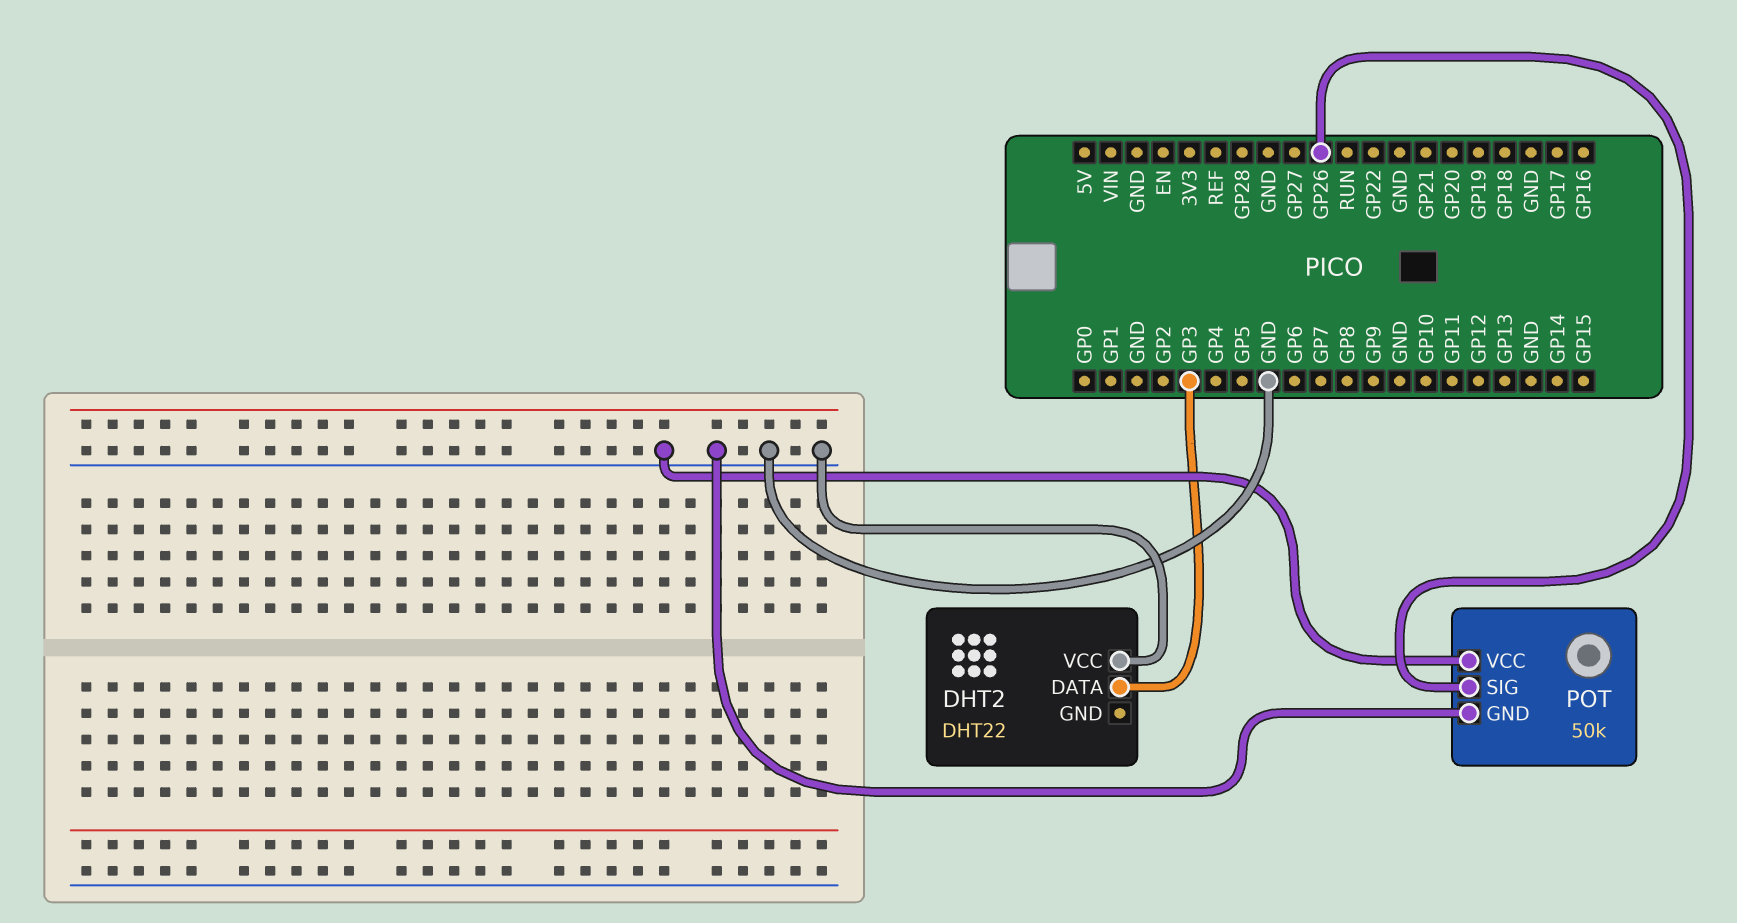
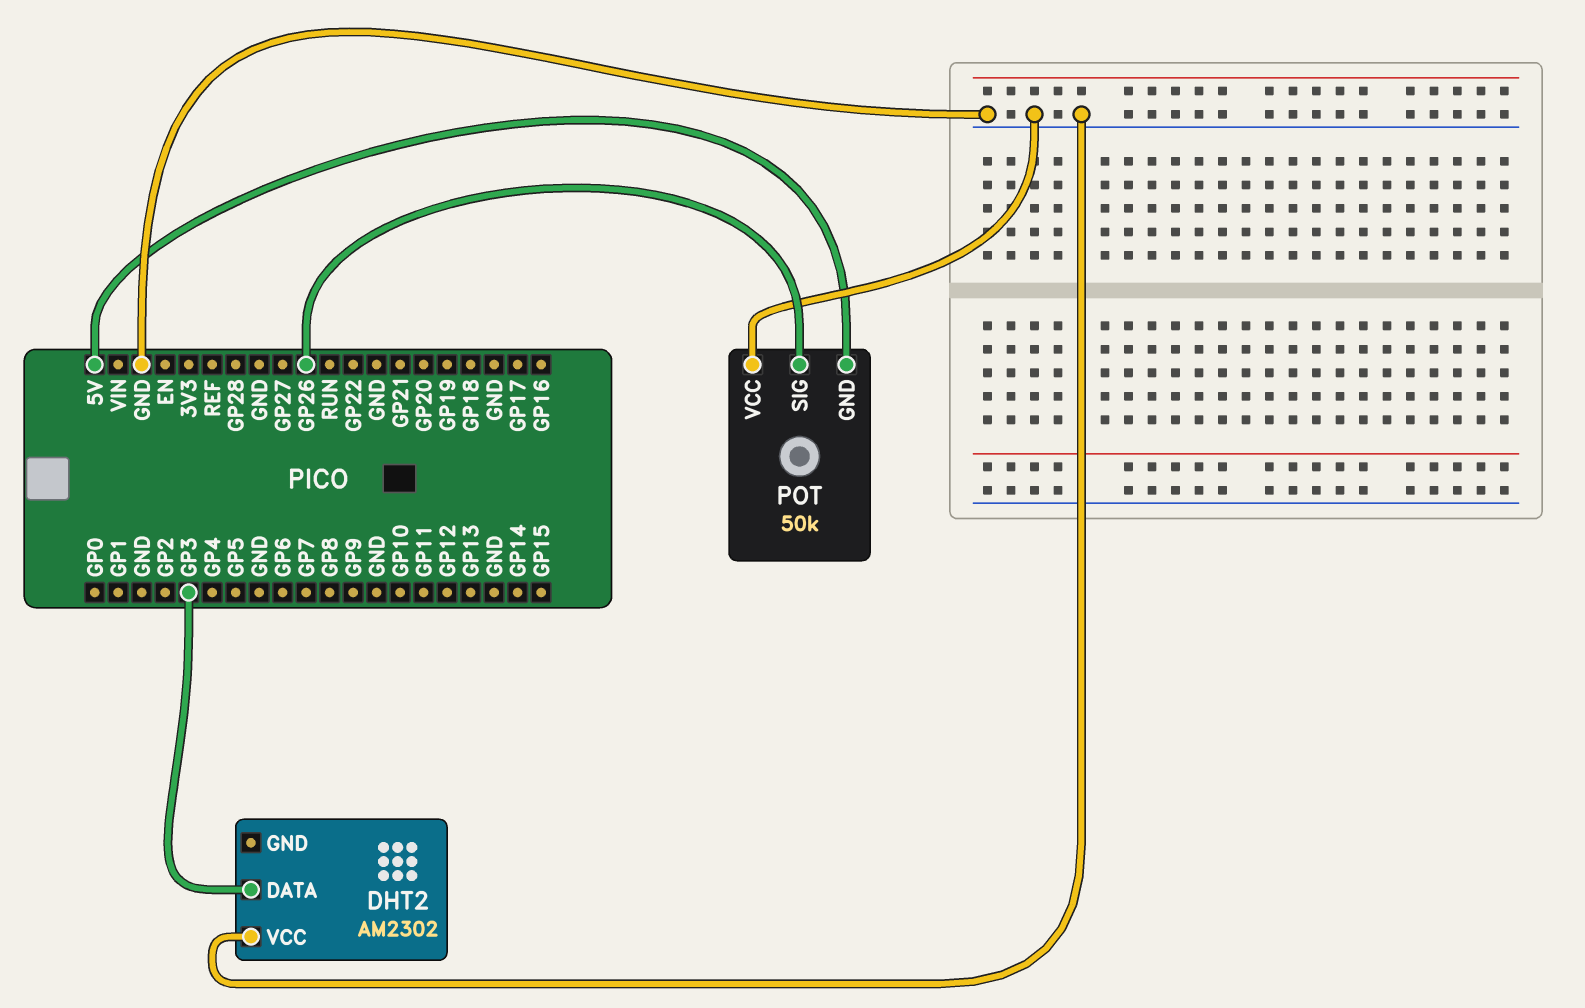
DHT2: DHT22 -> AM2302
POT pin GND: GND -> 5V

